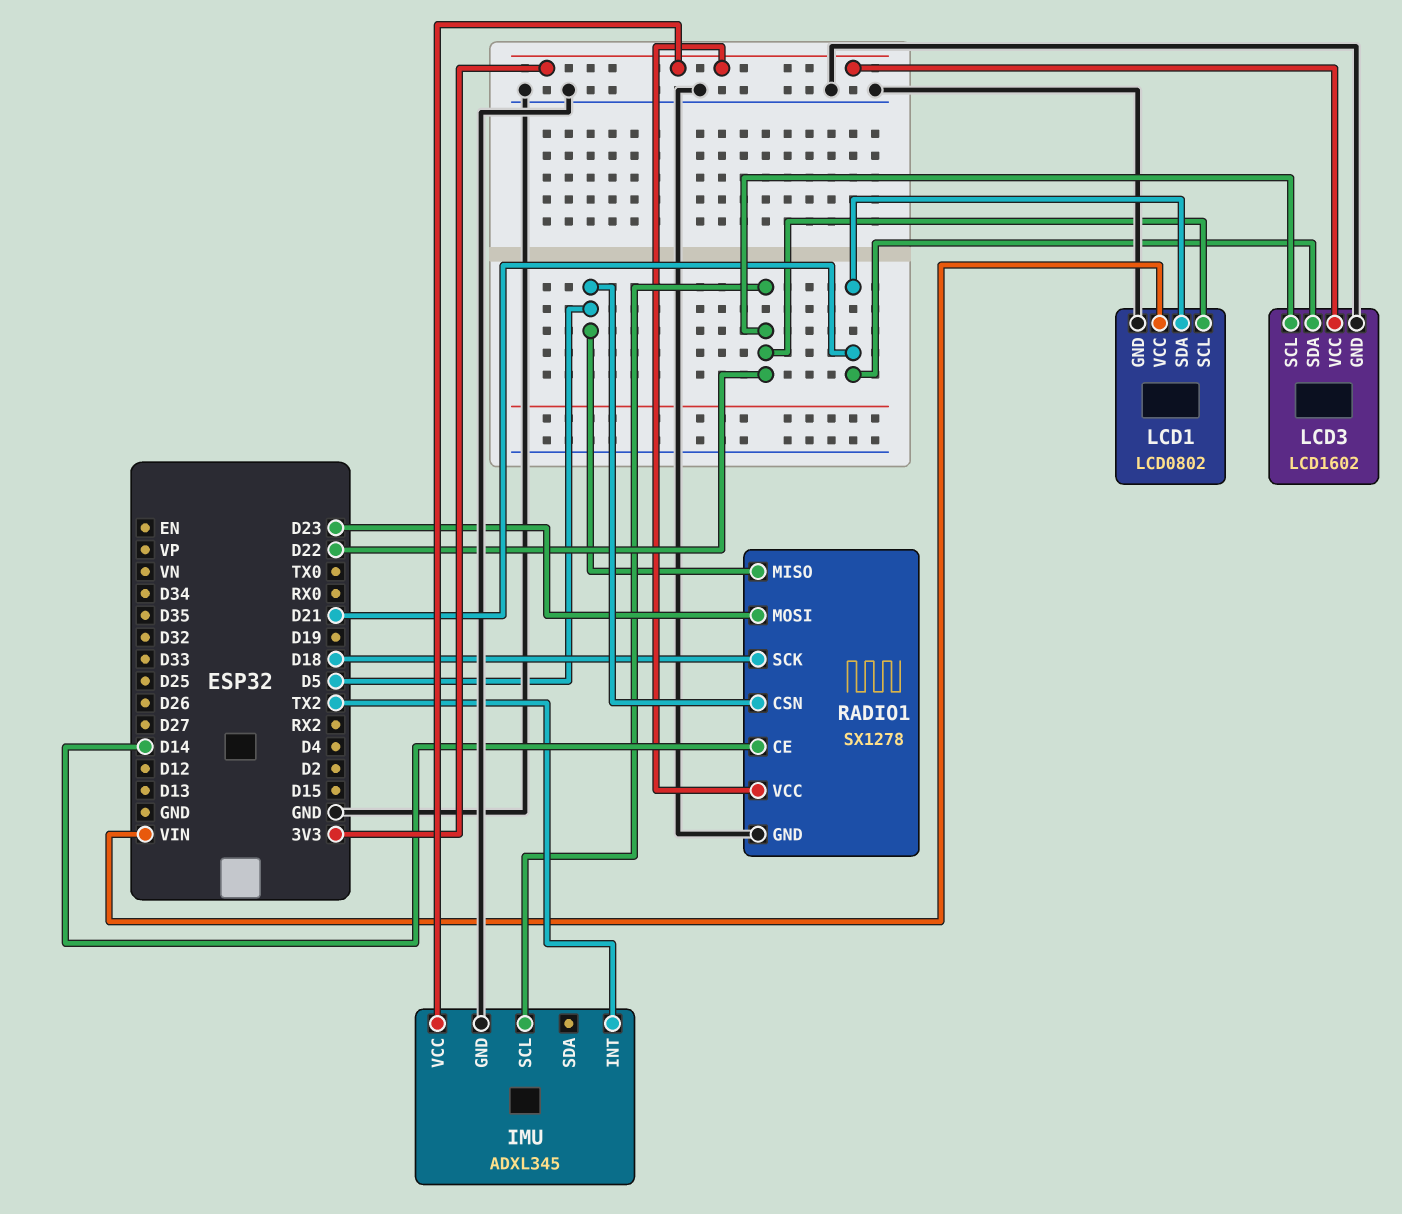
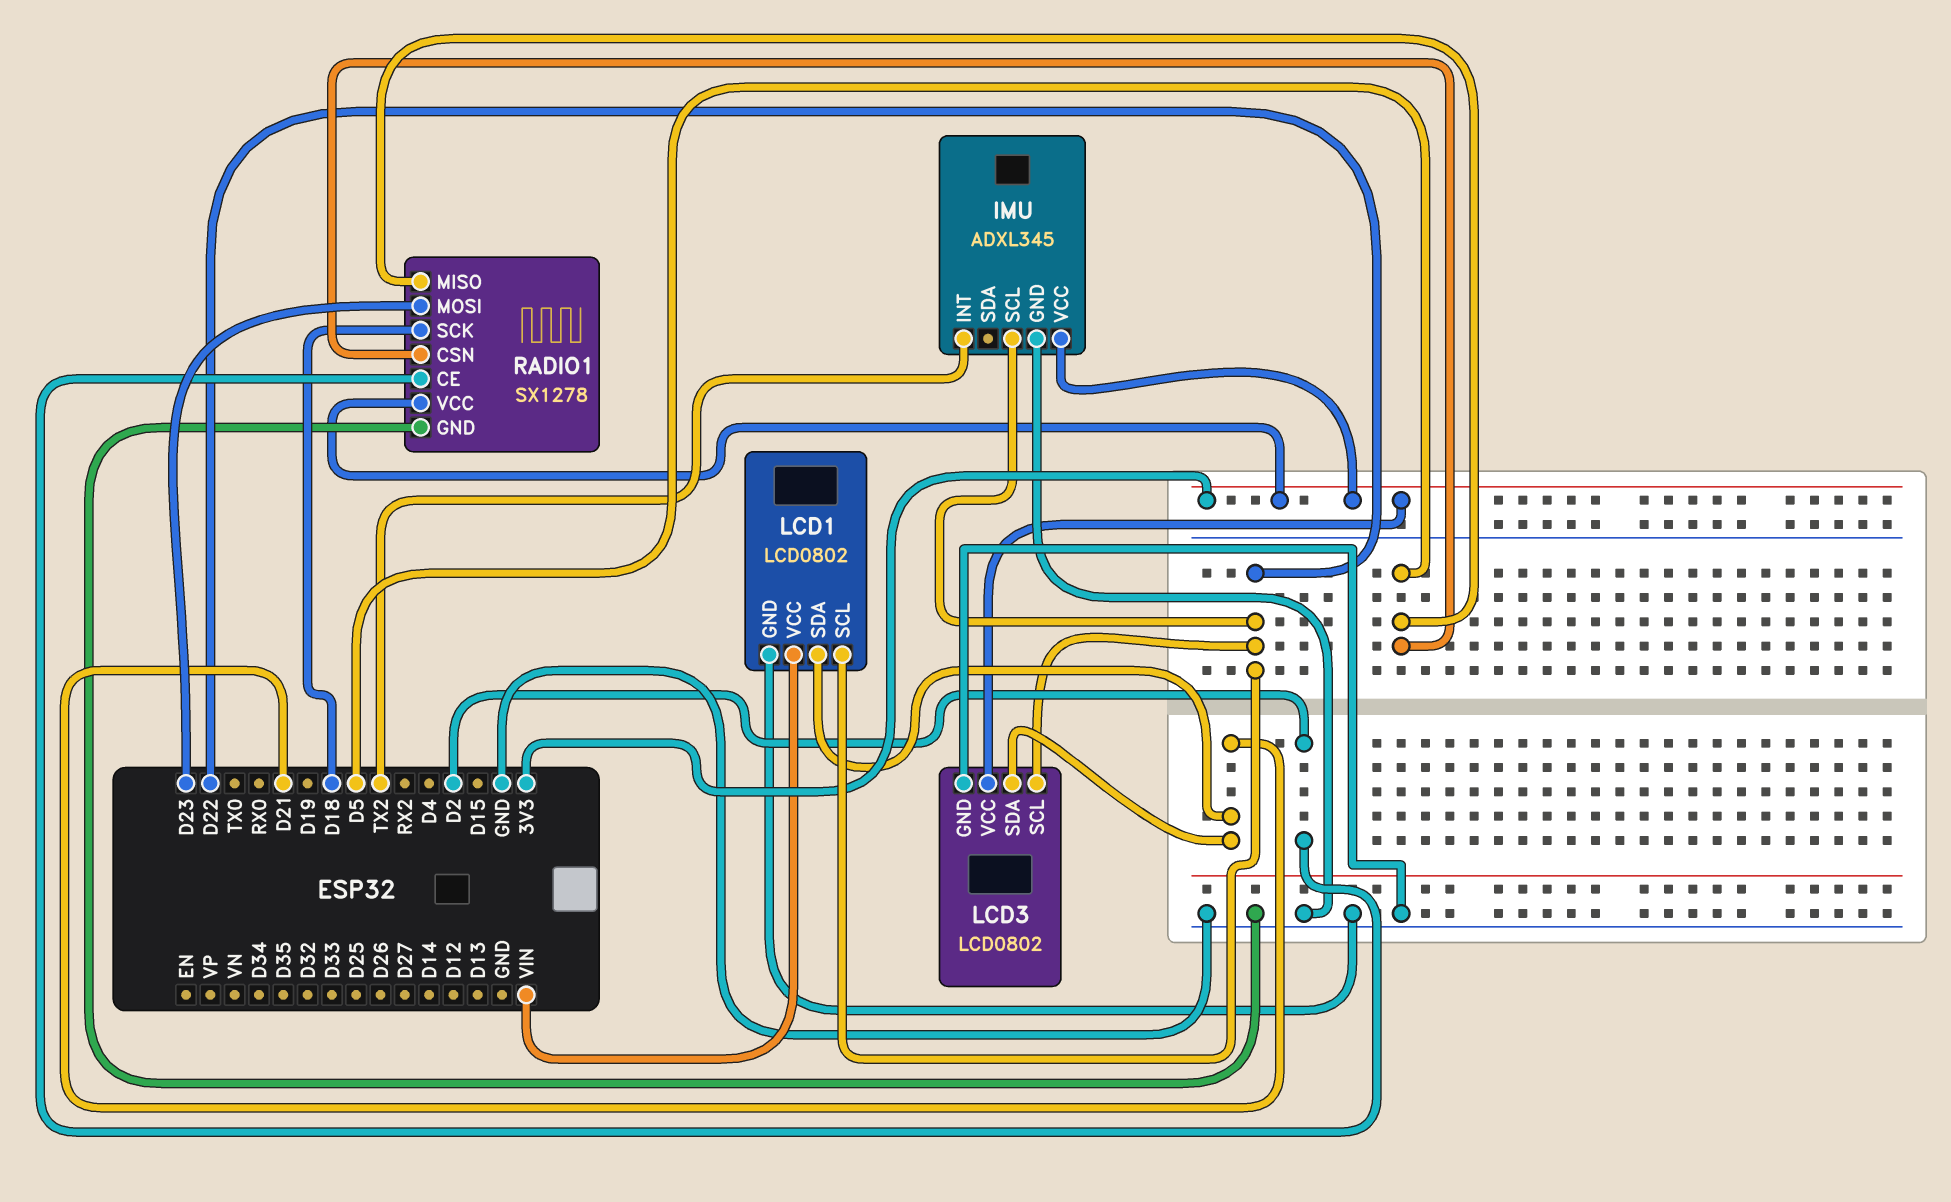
LCD3: LCD1602 -> LCD0802
RADIO1 pin CE: D14 -> D2

